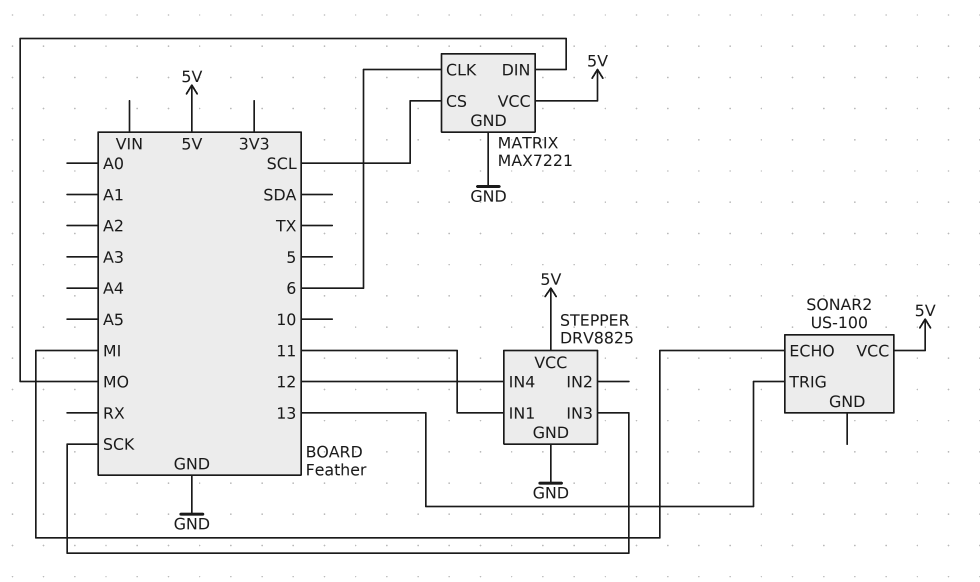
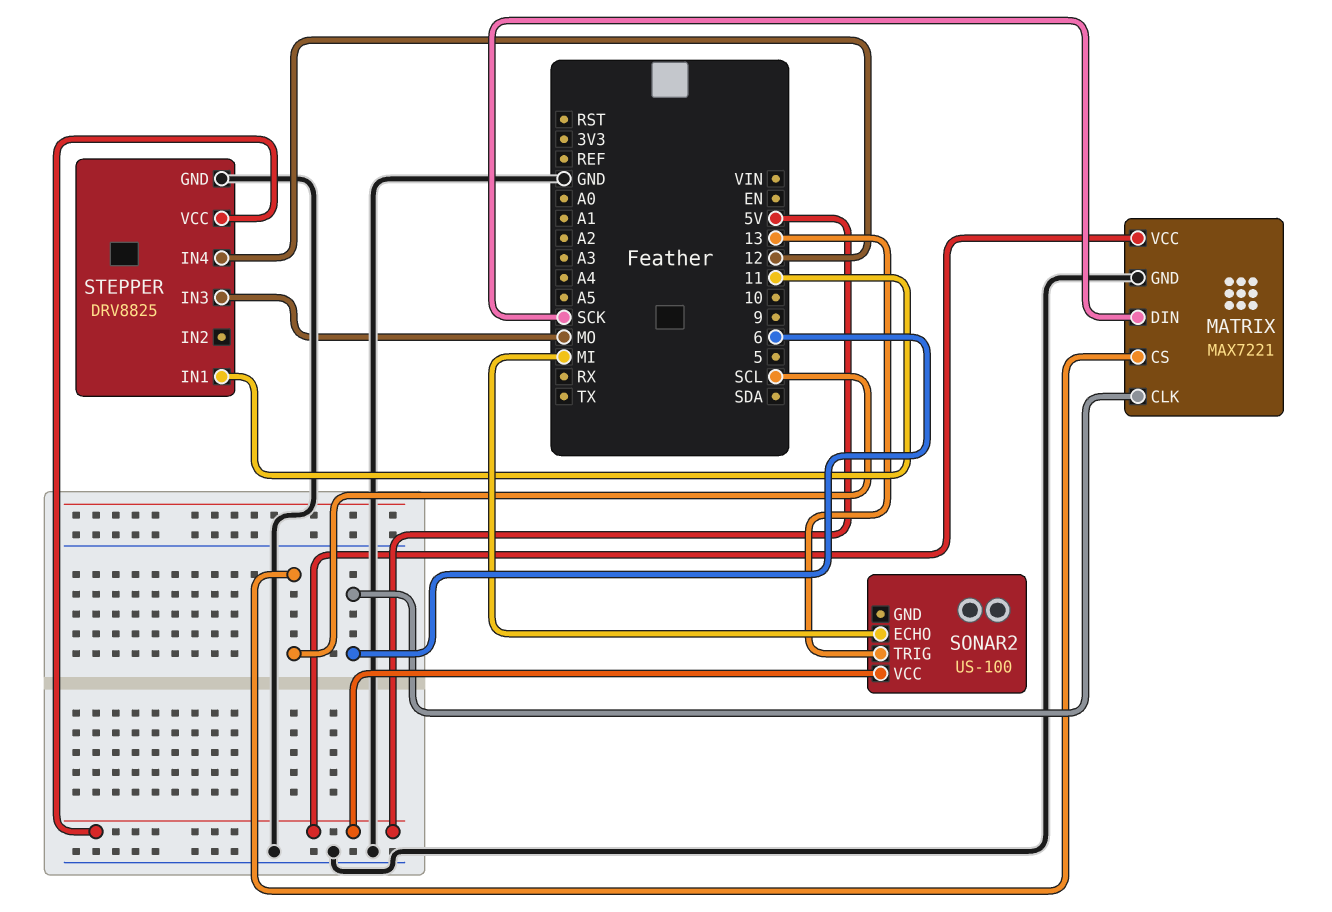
MATRIX pin DIN: MO -> SCK
STEPPER pin IN3: SCK -> MO

